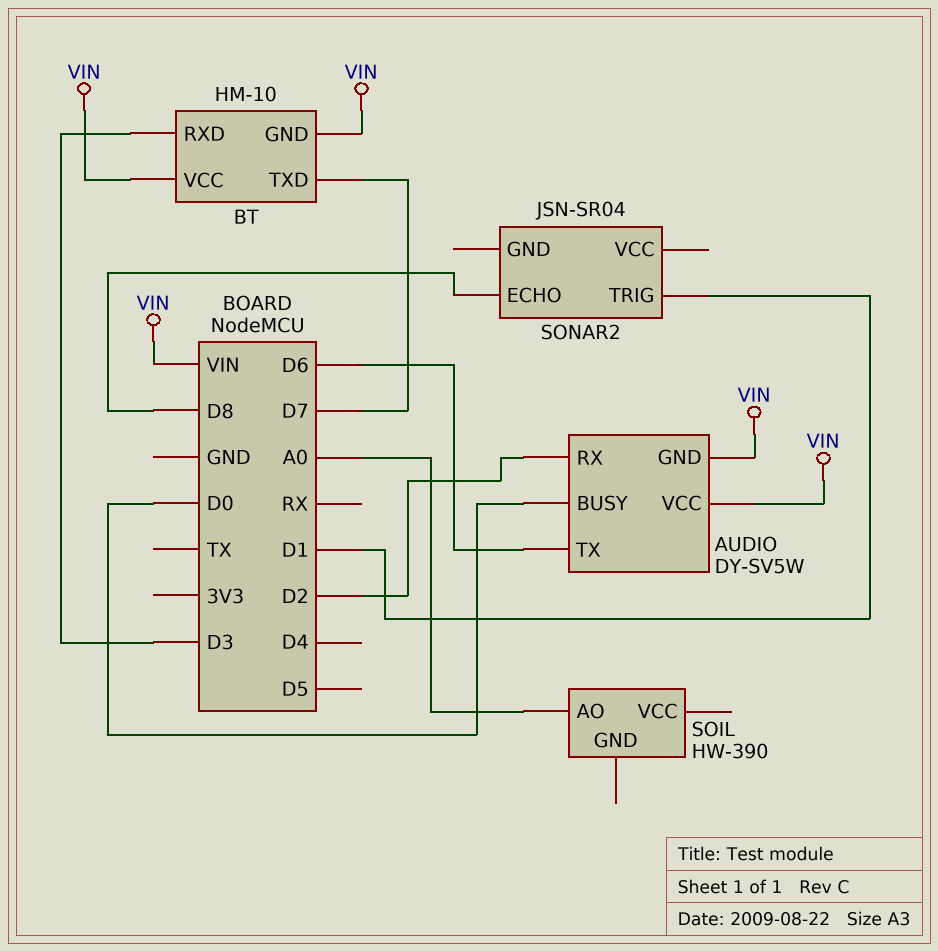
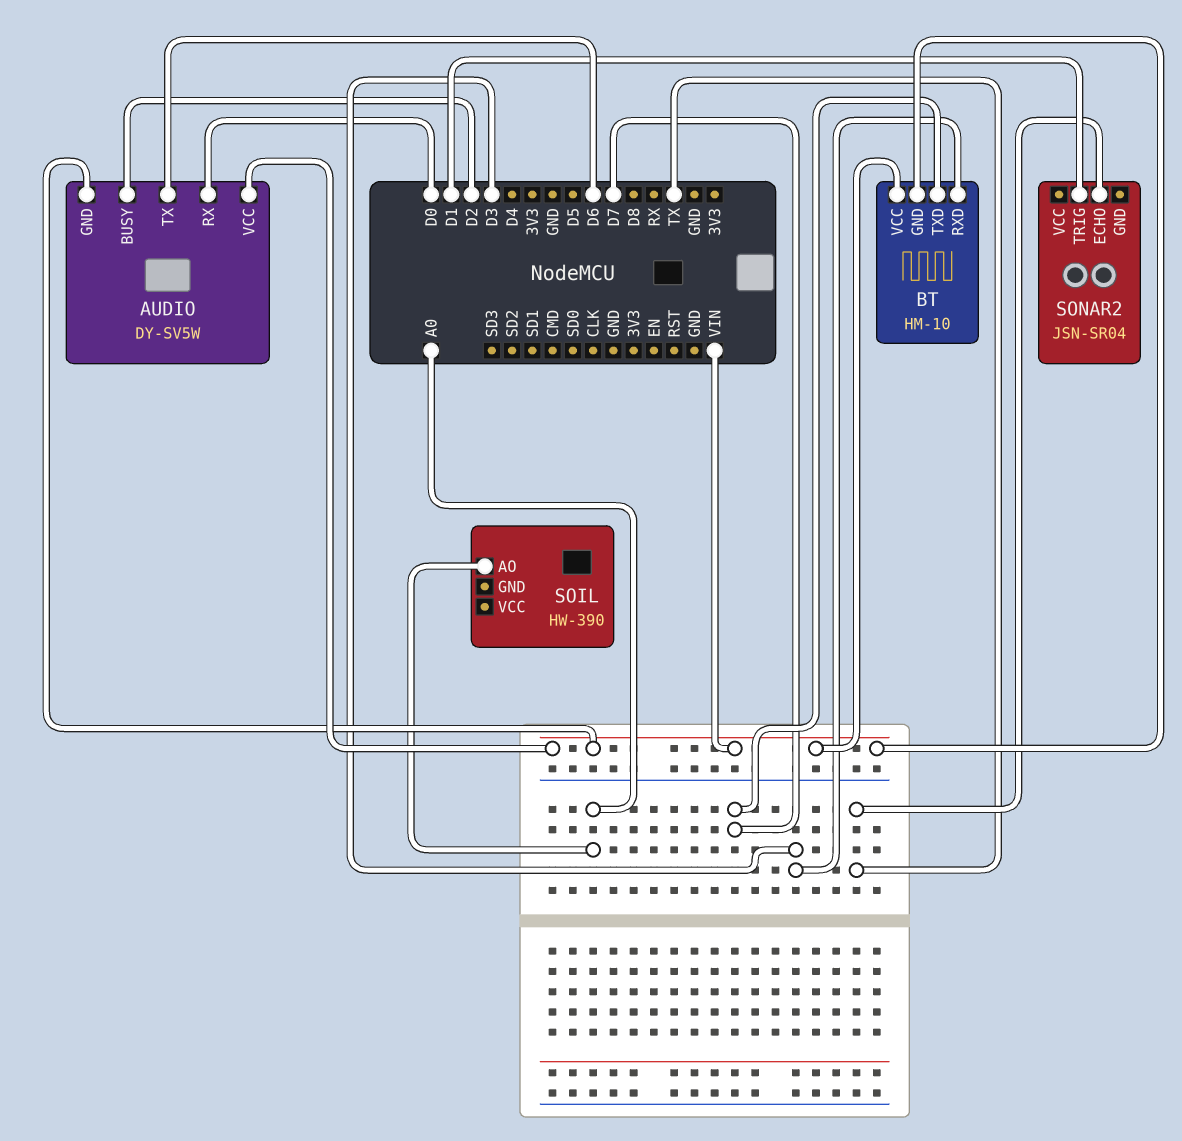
AUDIO pin BUSY: D0 -> D2
AUDIO pin RX: D2 -> D0
SONAR2 pin ECHO: D8 -> TX

